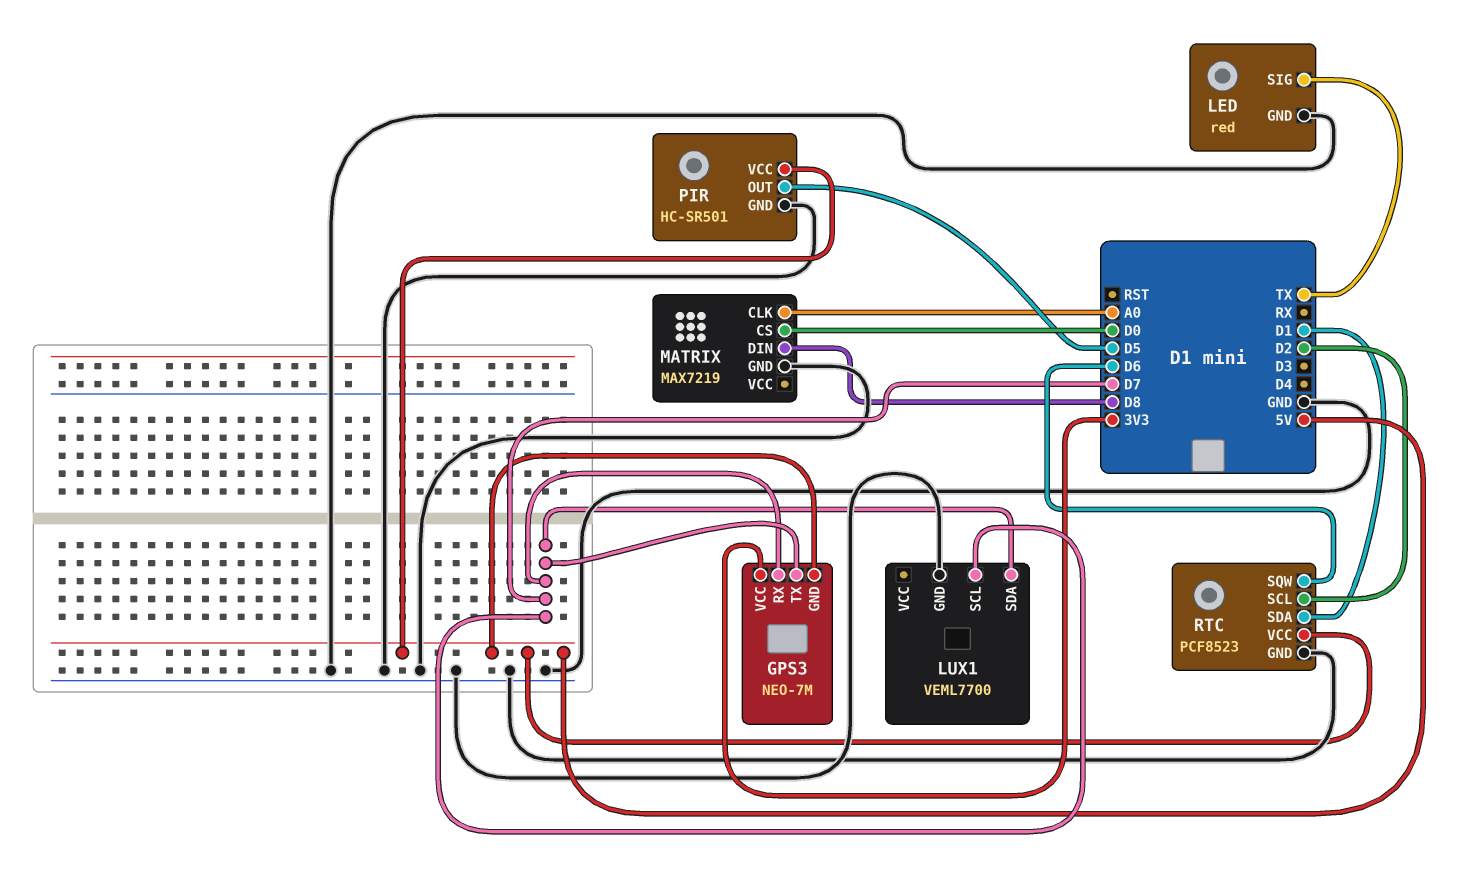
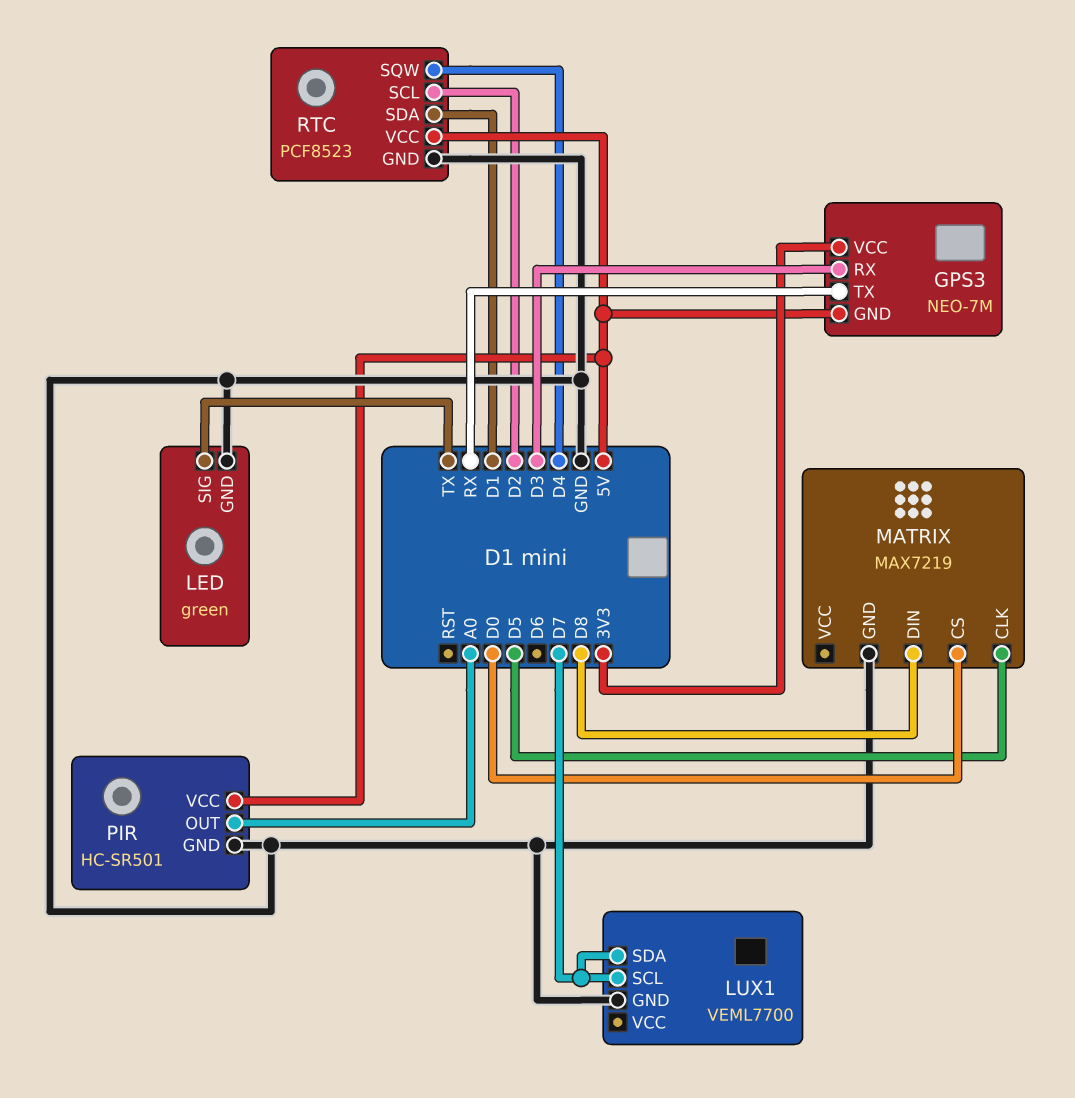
GPS3 pin RX: D7 -> D3
GPS3 pin TX: D7 -> RX
LED: red -> green
MATRIX pin CLK: A0 -> D5
PIR pin OUT: D5 -> A0
RTC pin SQW: D6 -> D4

